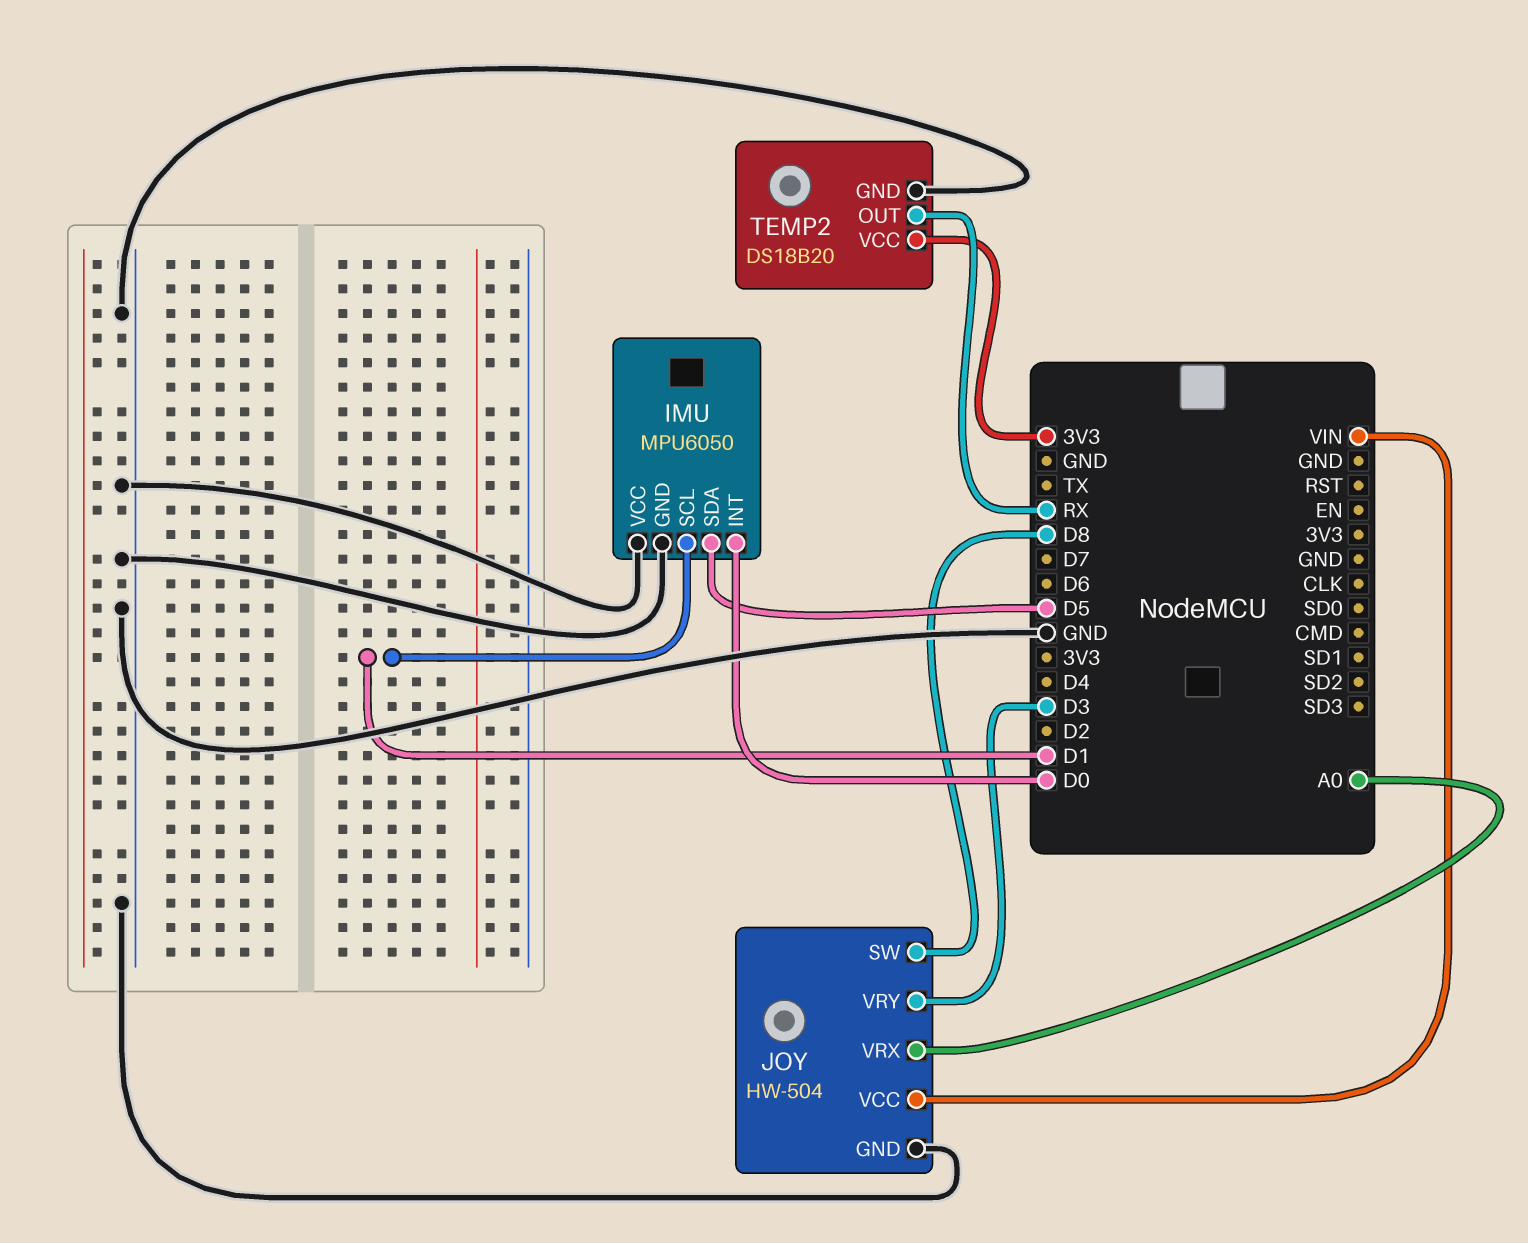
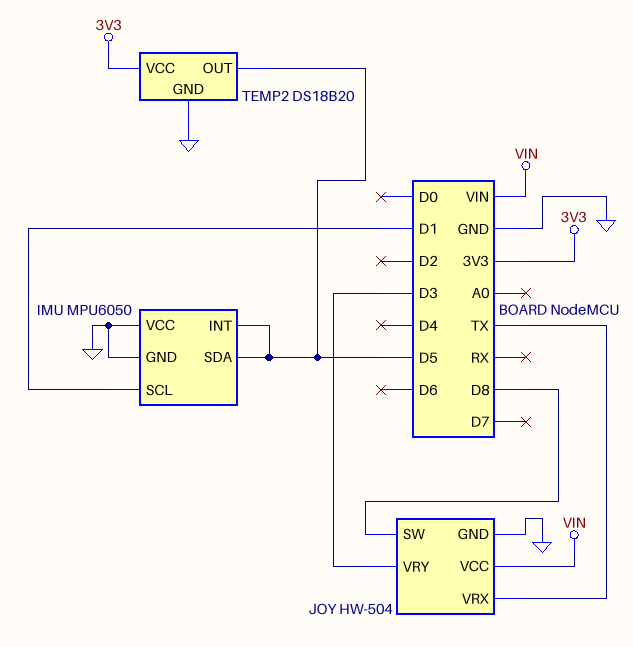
IMU pin INT: D0 -> D5
JOY pin VRX: A0 -> TX
TEMP2 pin OUT: RX -> D5

